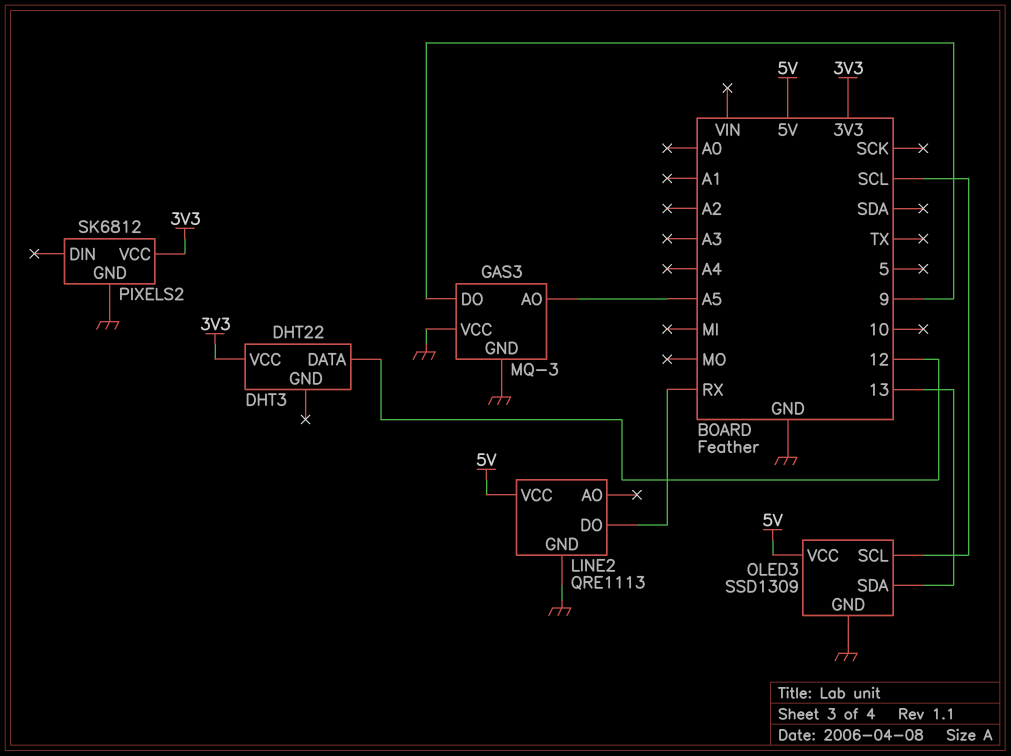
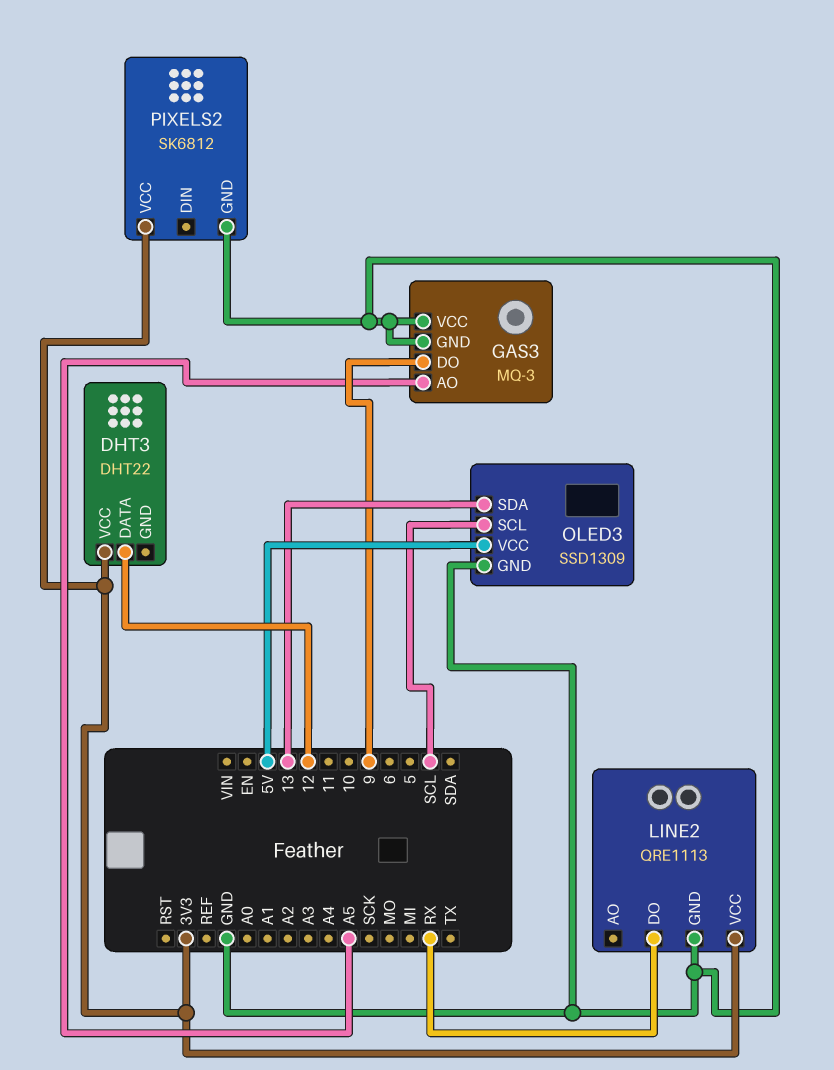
LINE2 pin VCC: 5V -> 3V3

